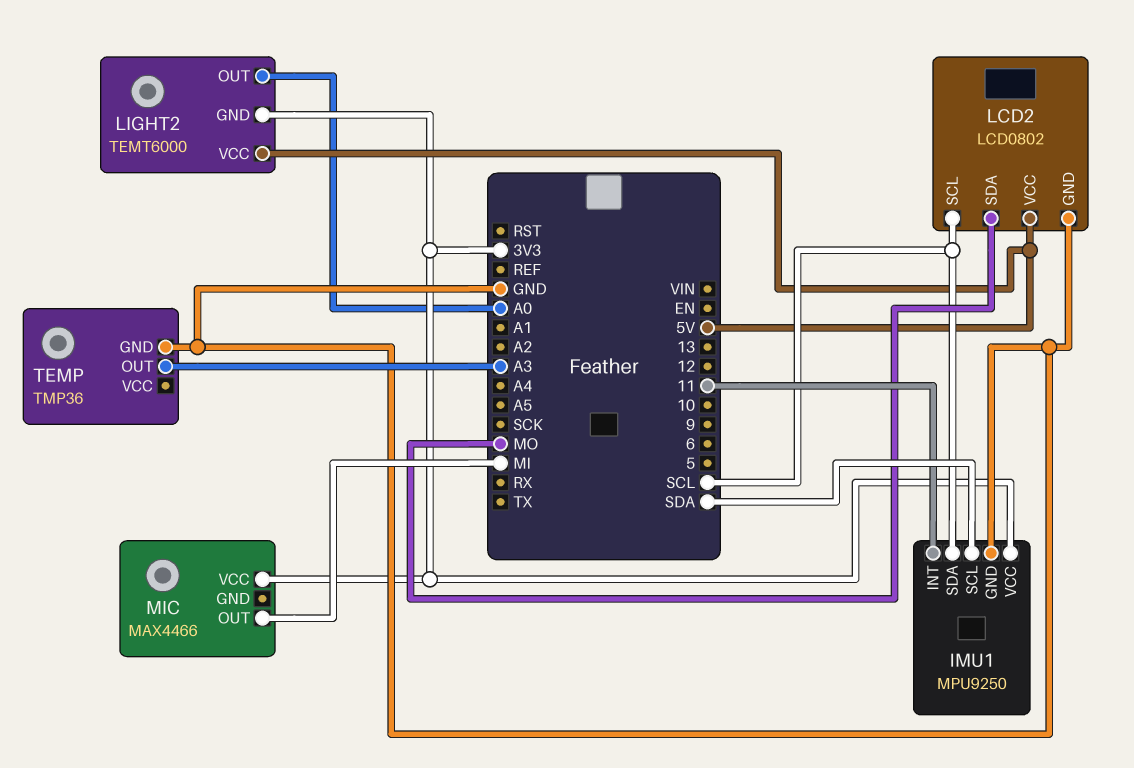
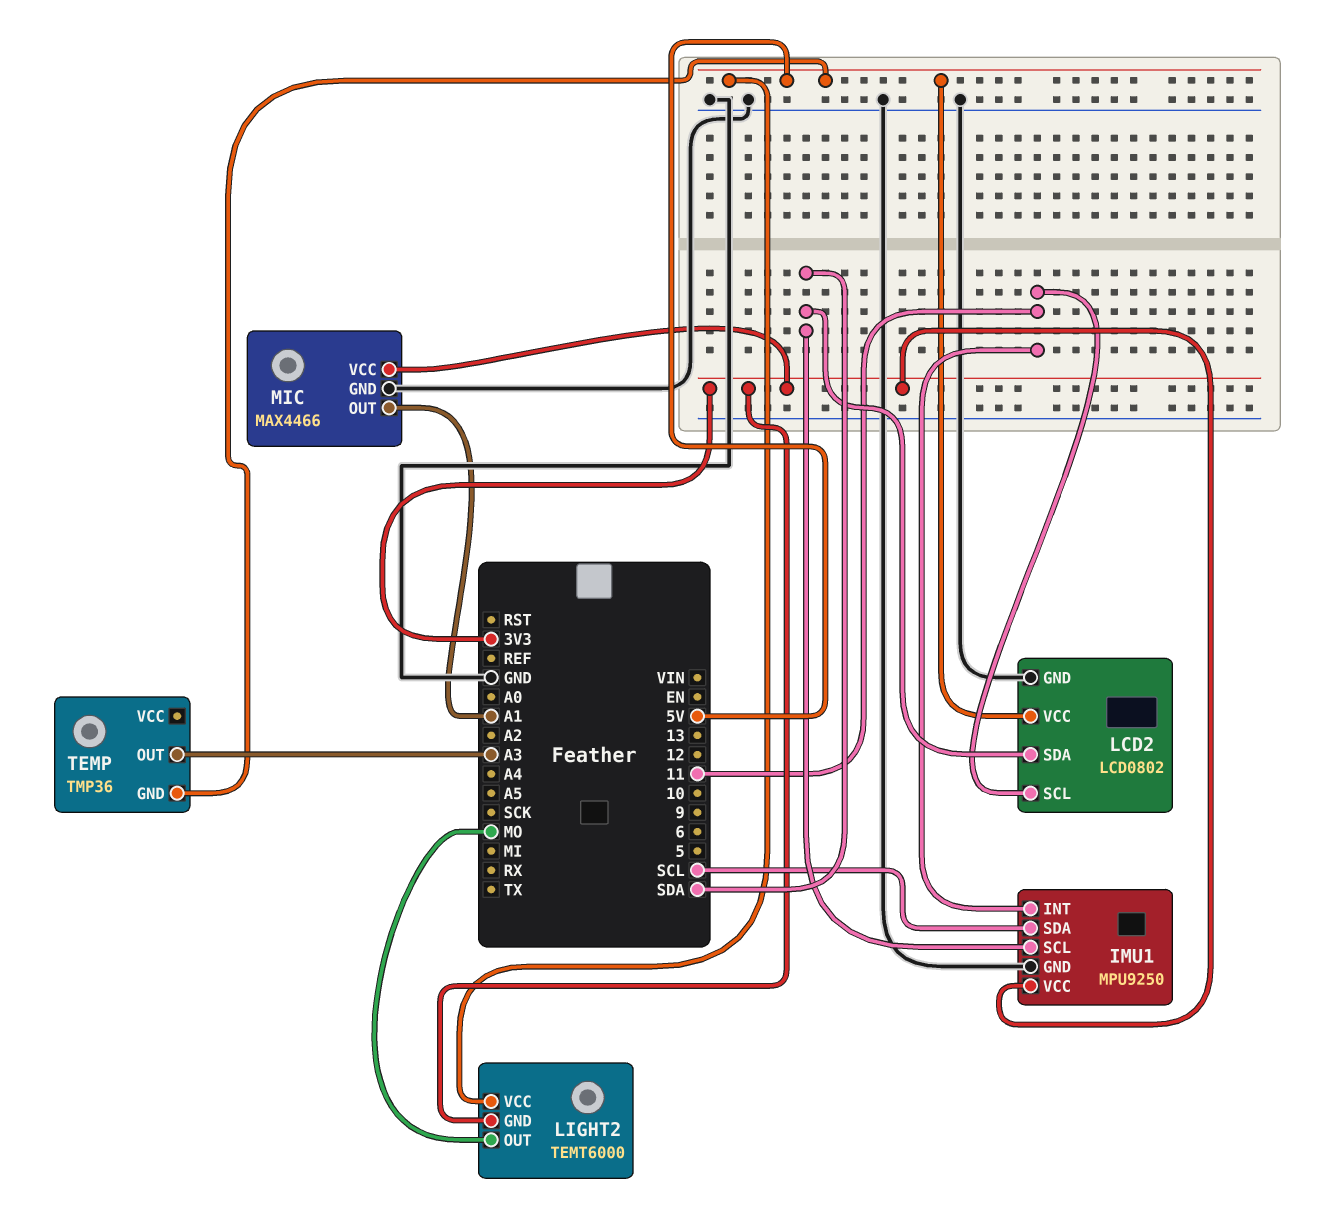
LCD2 pin SCL: SCL -> 11
LCD2 pin SDA: MO -> SDA
LIGHT2 pin OUT: A0 -> MO
MIC pin GND: none -> GND
MIC pin OUT: MI -> A1
TEMP pin GND: GND -> 5V

